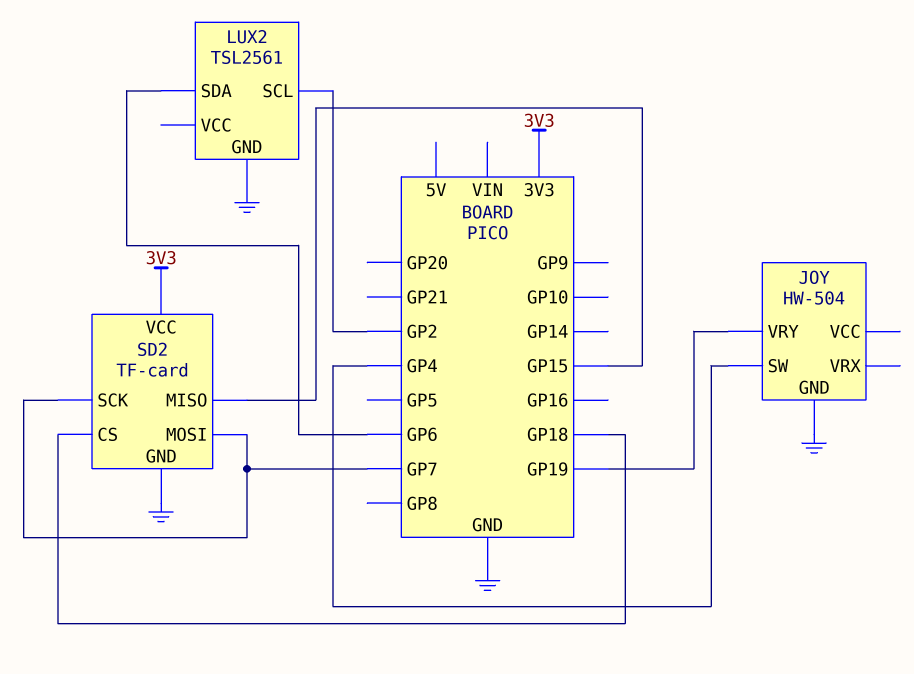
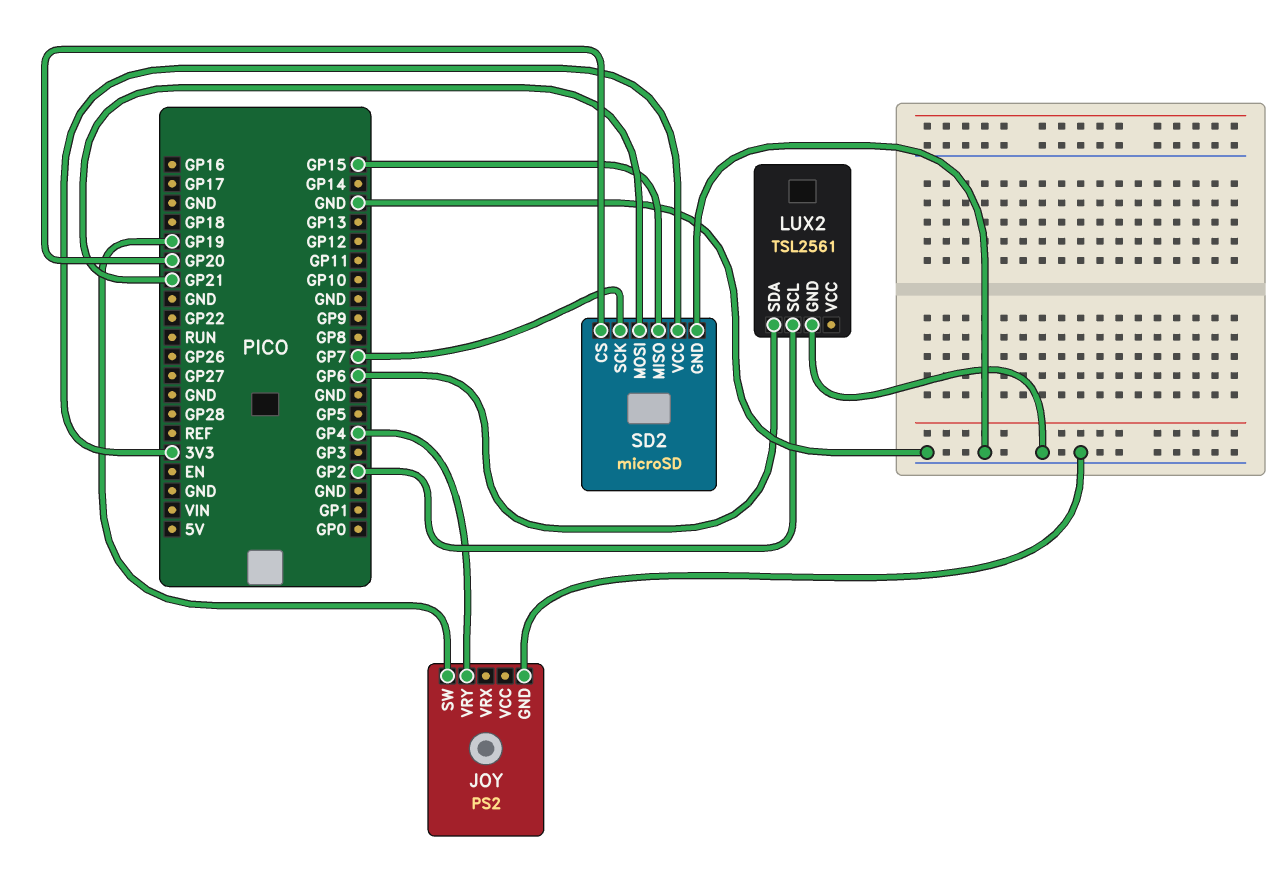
JOY: HW-504 -> PS2
JOY pin SW: GP4 -> GP19
JOY pin VRY: GP19 -> GP4
SD2: TF-card -> microSD
SD2 pin CS: GP18 -> GP20
SD2 pin MOSI: GP7 -> GP21

